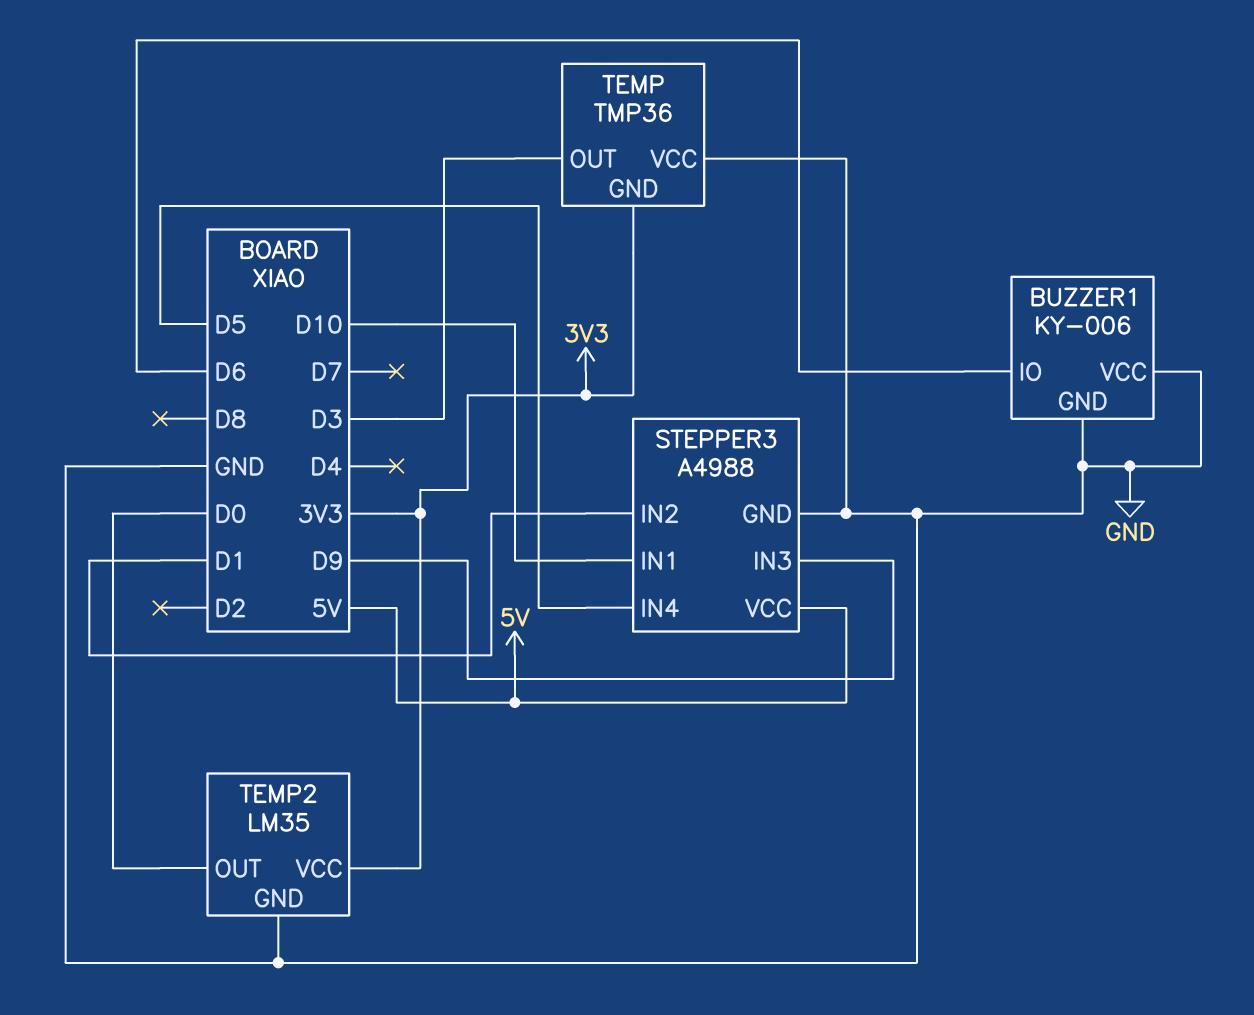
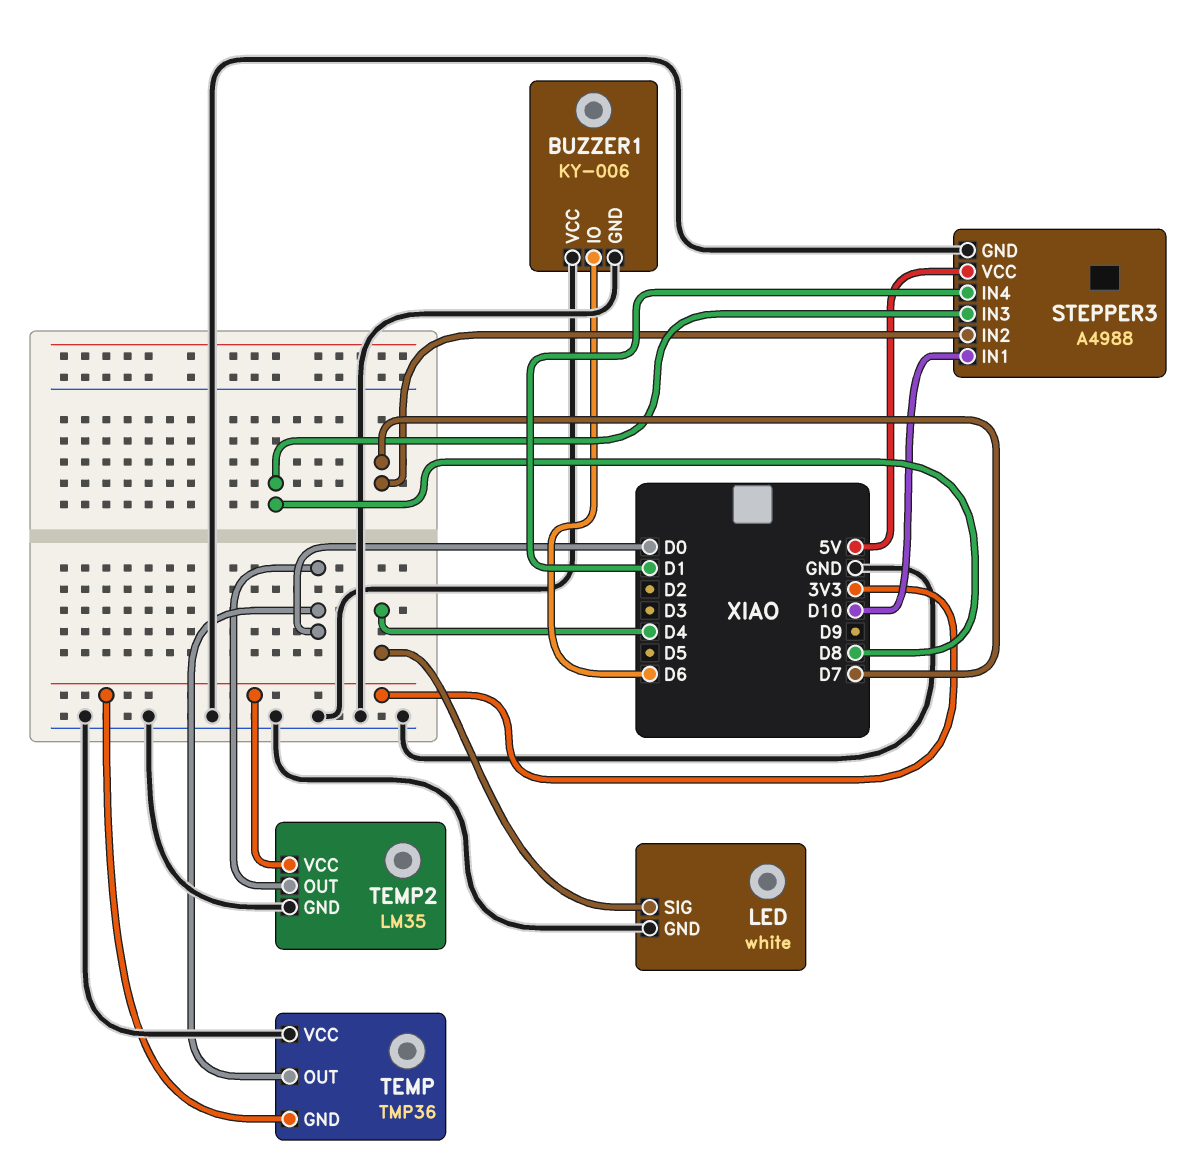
LED: none -> white
LED pin GND: none -> GND
LED pin SIG: none -> D4
STEPPER3 pin IN2: D1 -> D7
STEPPER3 pin IN3: D9 -> D8
STEPPER3 pin IN4: D5 -> D1
TEMP pin OUT: D3 -> D0

